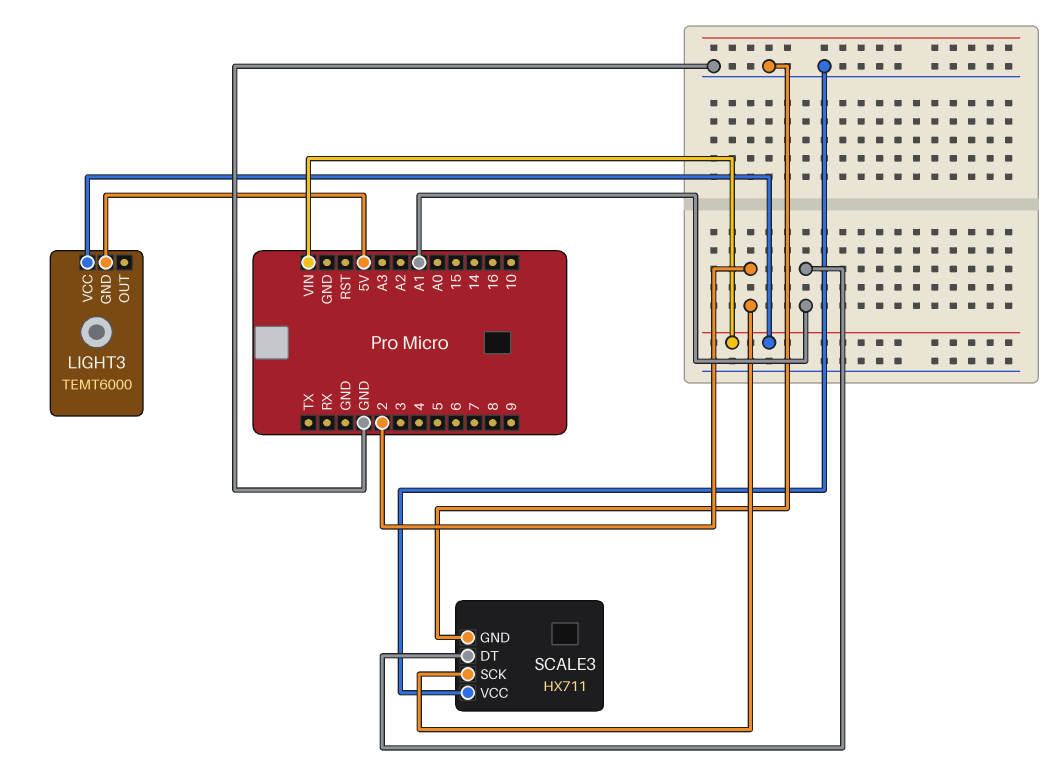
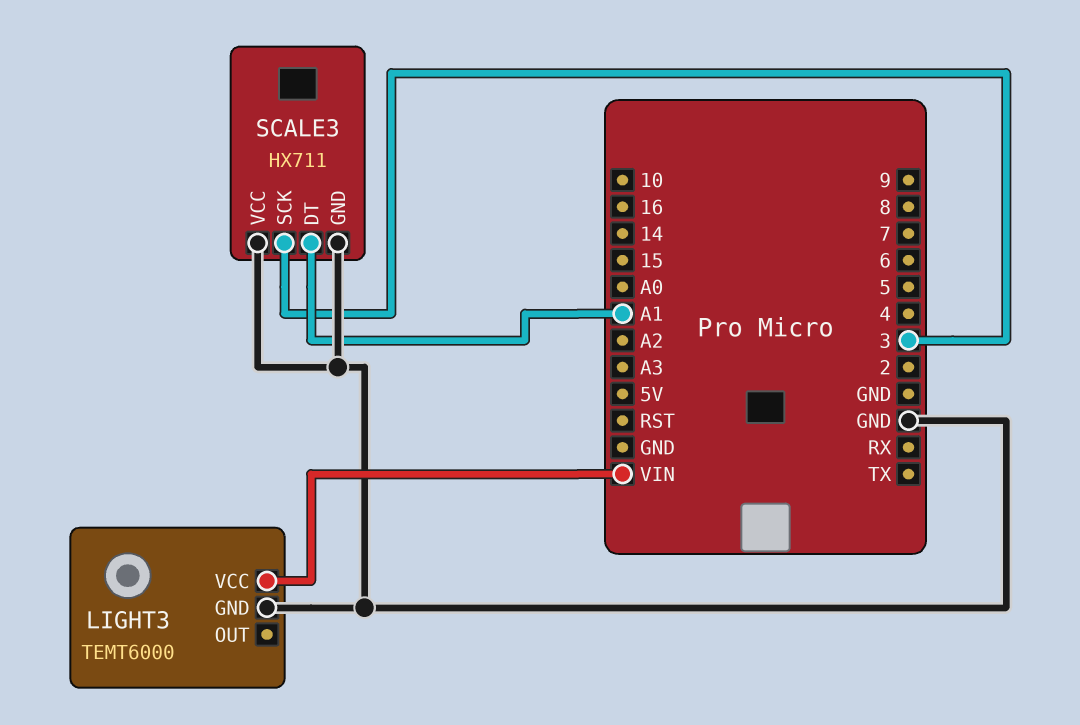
LIGHT3 pin GND: 5V -> GND
SCALE3 pin SCK: 2 -> 3

